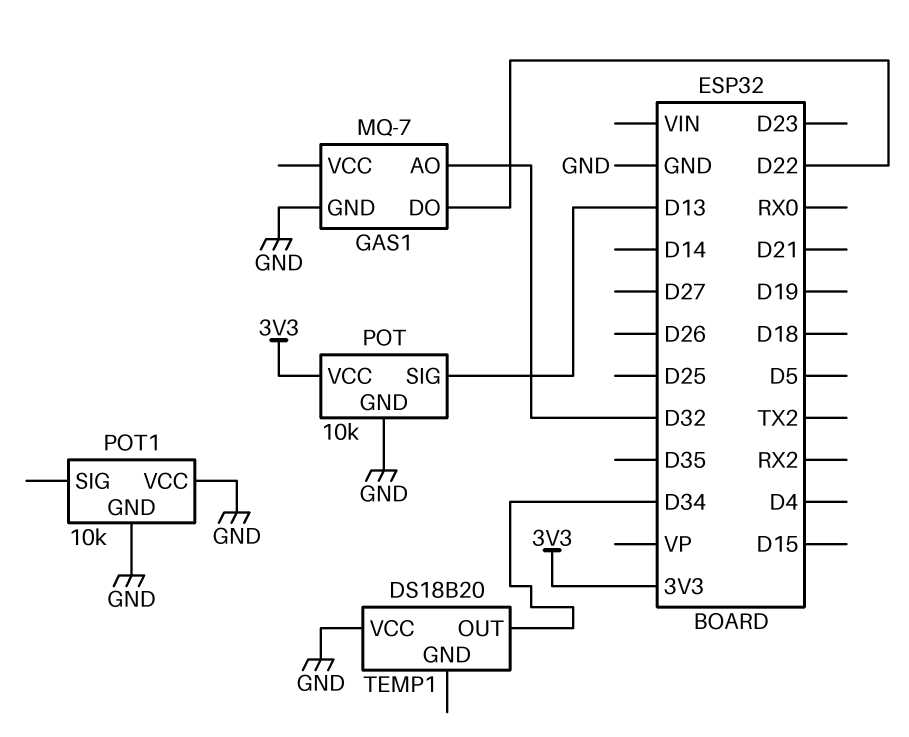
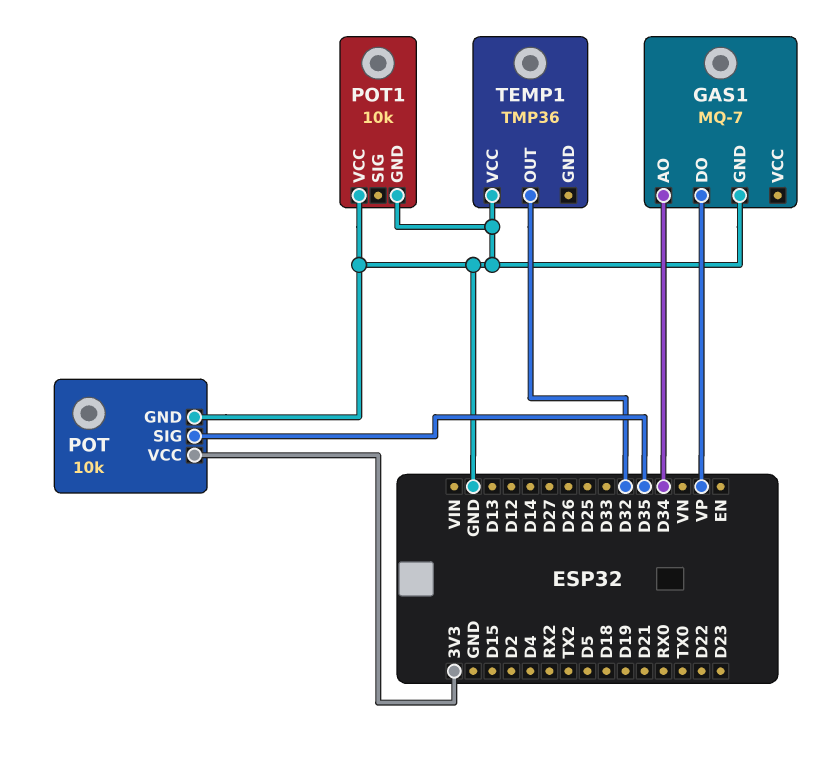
GAS1 pin AO: D32 -> D34
GAS1 pin DO: D22 -> VP
POT pin SIG: D13 -> D35
TEMP1: DS18B20 -> TMP36
TEMP1 pin OUT: D34 -> D32

